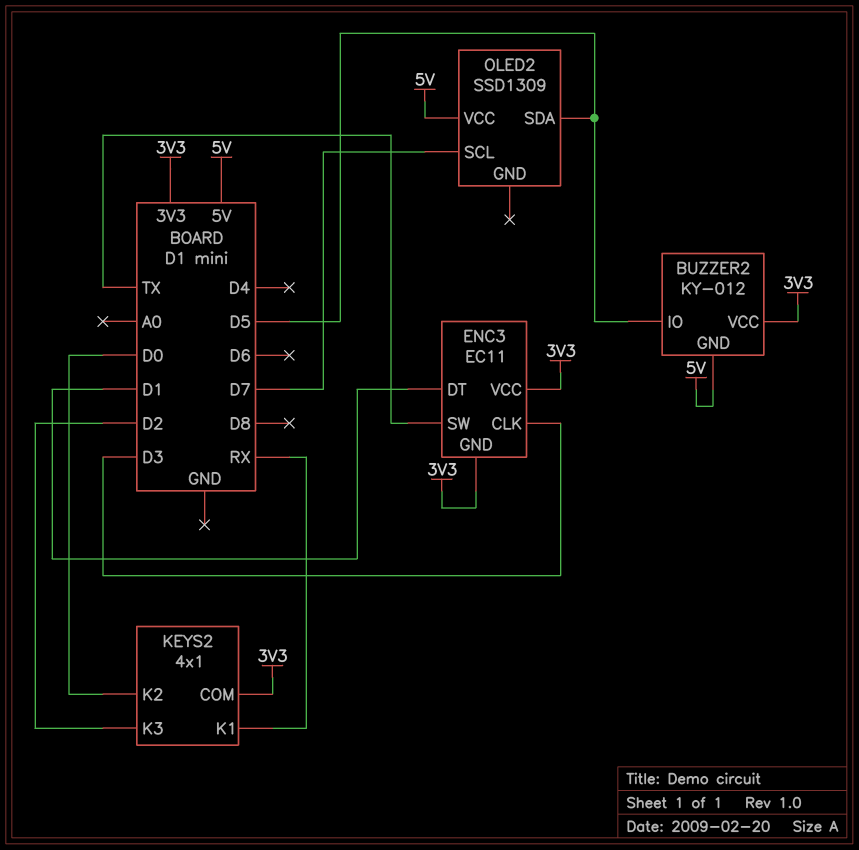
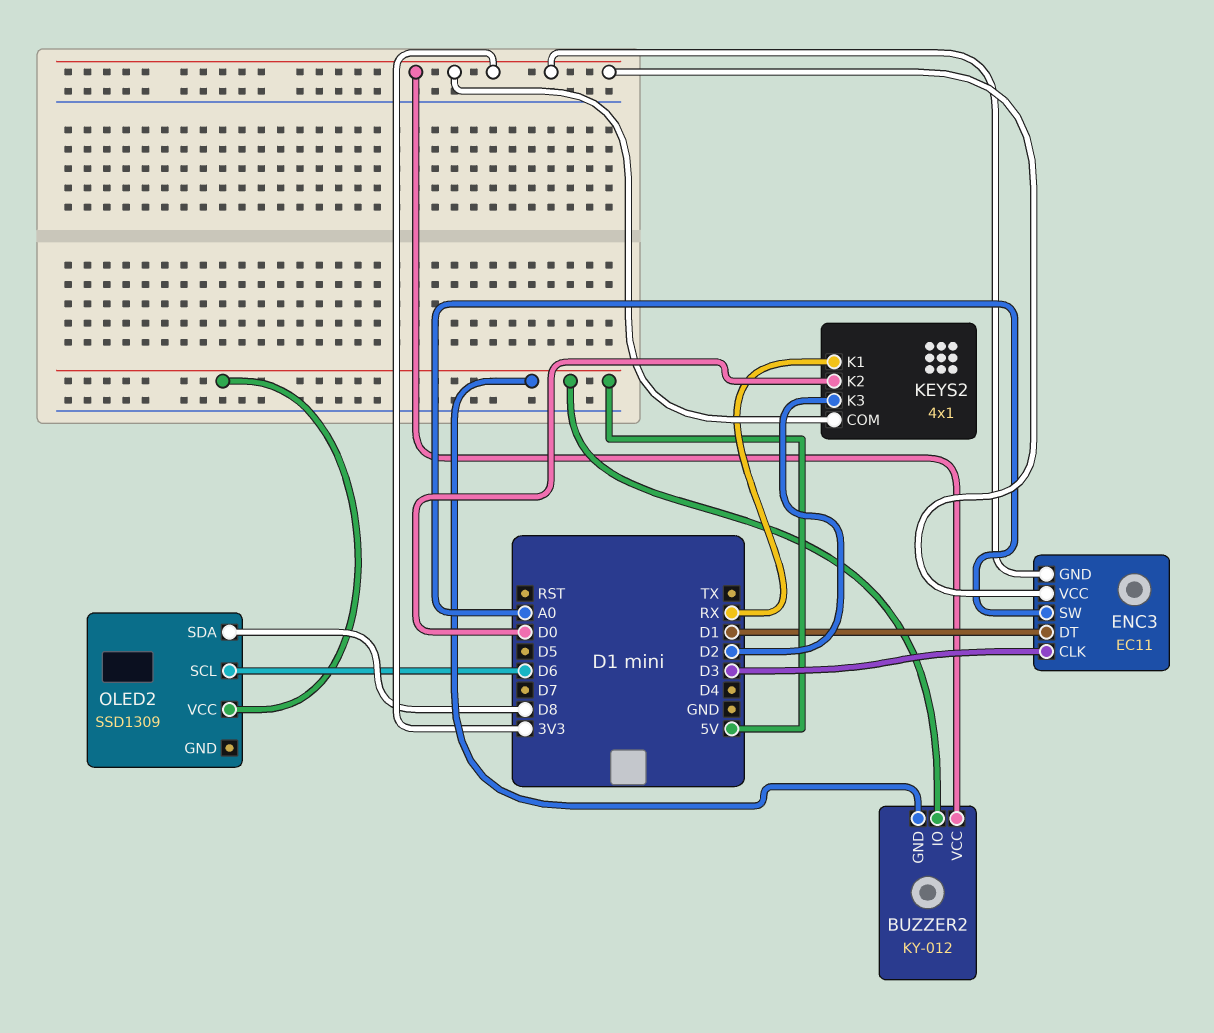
BUZZER2 pin IO: D5 -> 5V
ENC3 pin SW: TX -> A0
OLED2 pin SCL: D7 -> D6
OLED2 pin SDA: D5 -> D8

